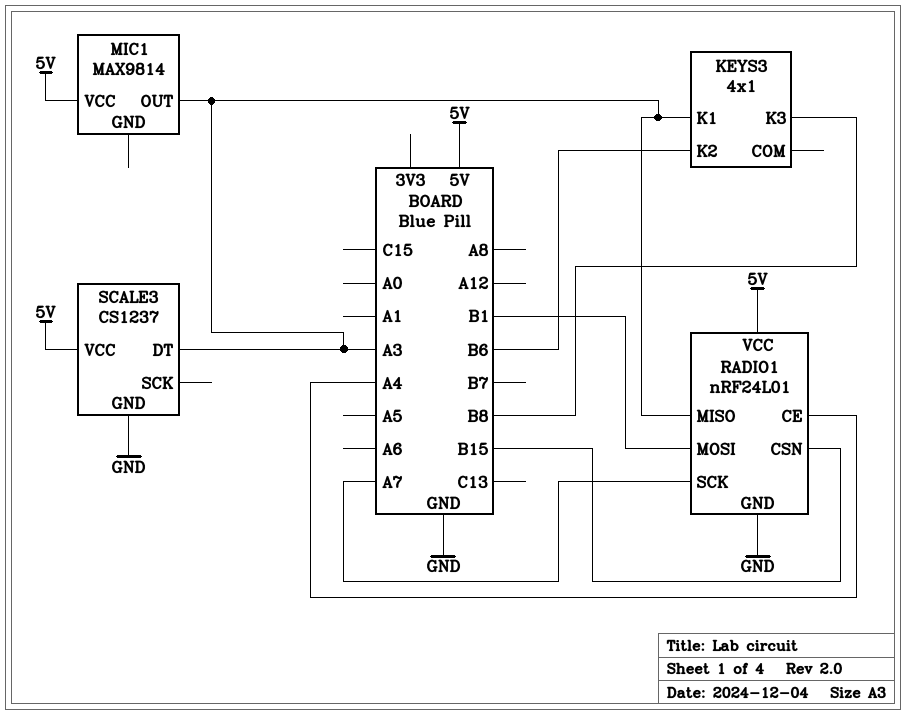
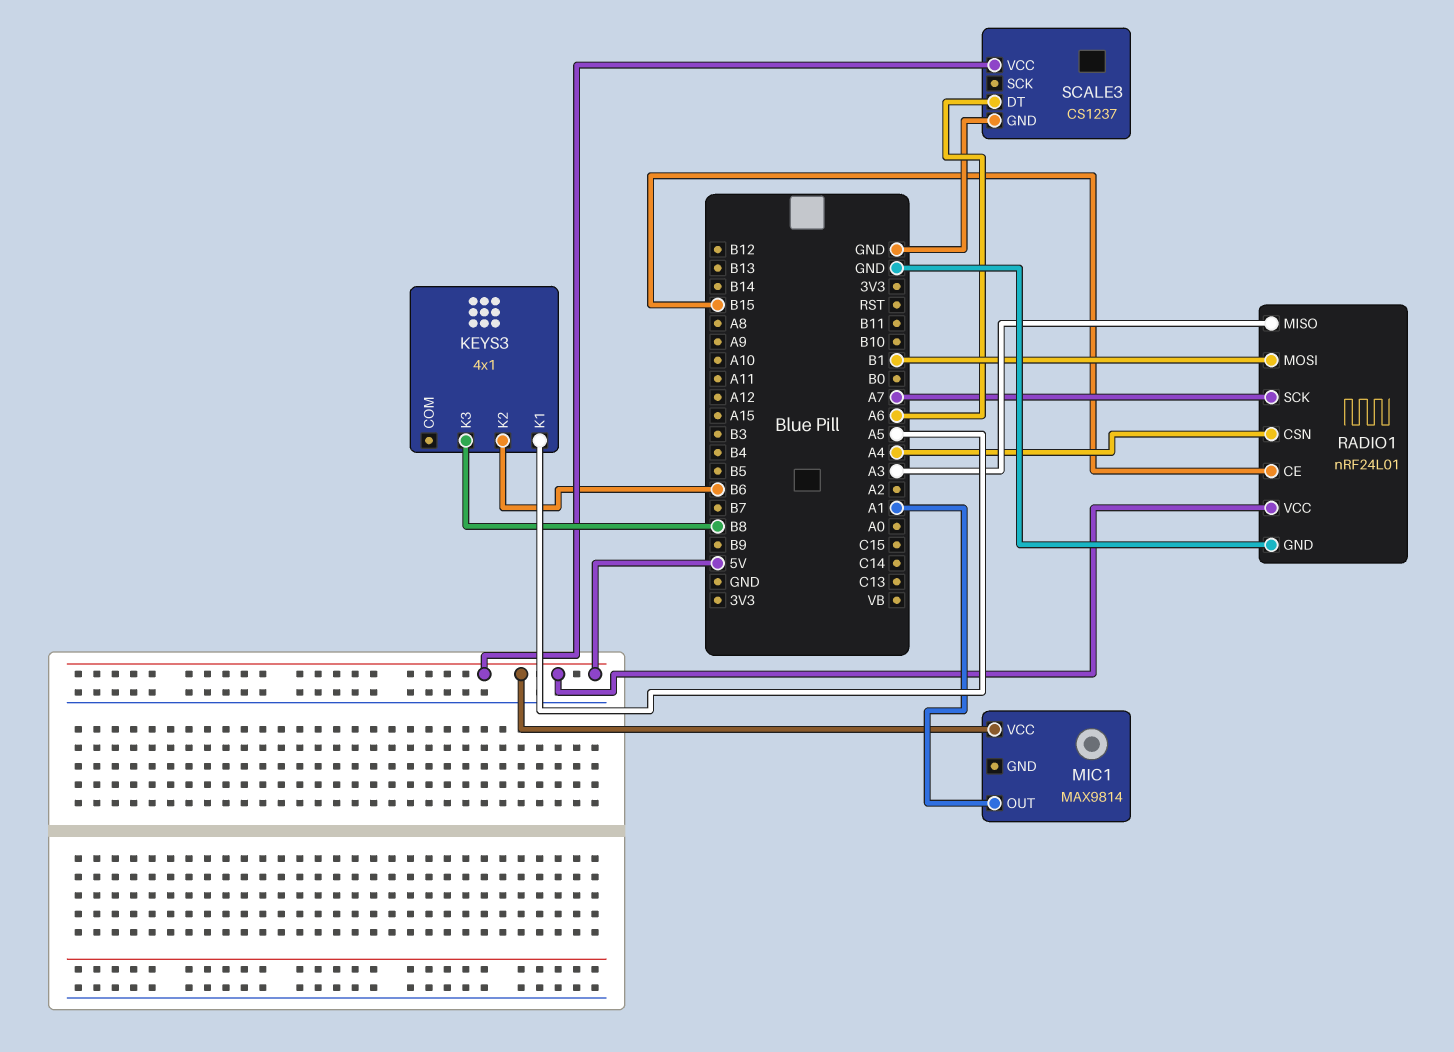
KEYS3 pin K1: A3 -> A5
MIC1 pin OUT: A3 -> A1
RADIO1 pin CE: A4 -> B15
RADIO1 pin CSN: B15 -> A4
SCALE3 pin DT: A3 -> A6

